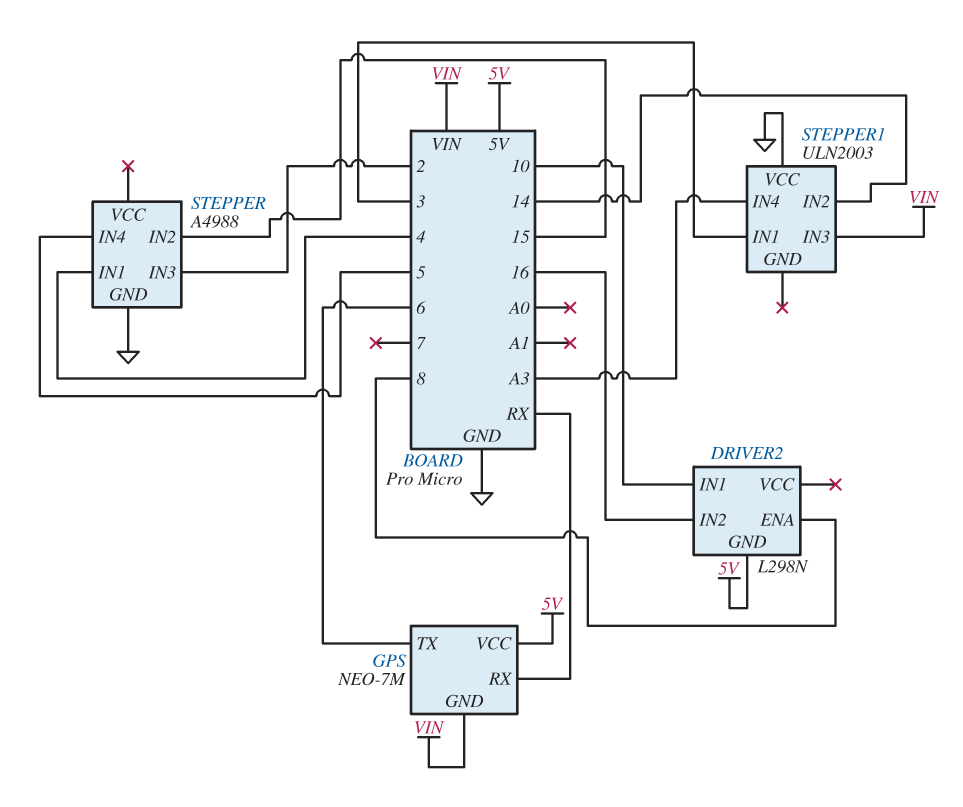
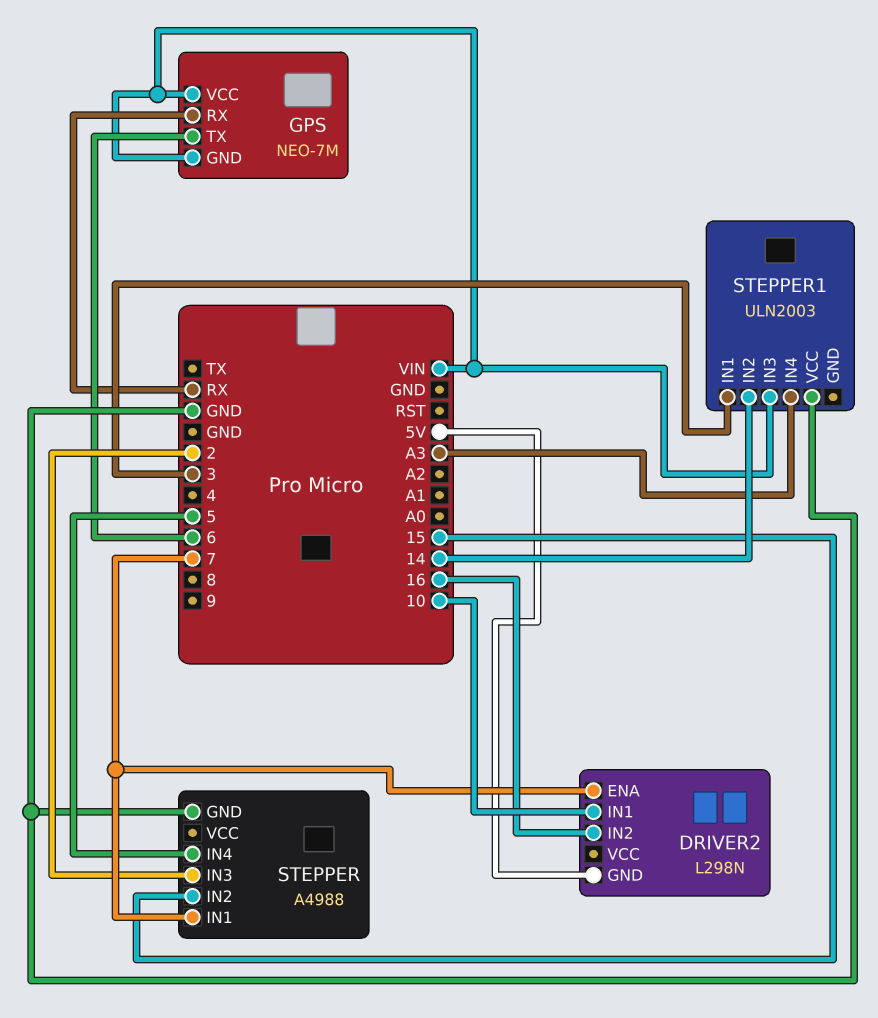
DRIVER2 pin ENA: 8 -> 7
GPS pin VCC: 5V -> VIN
STEPPER pin IN1: 4 -> 7

